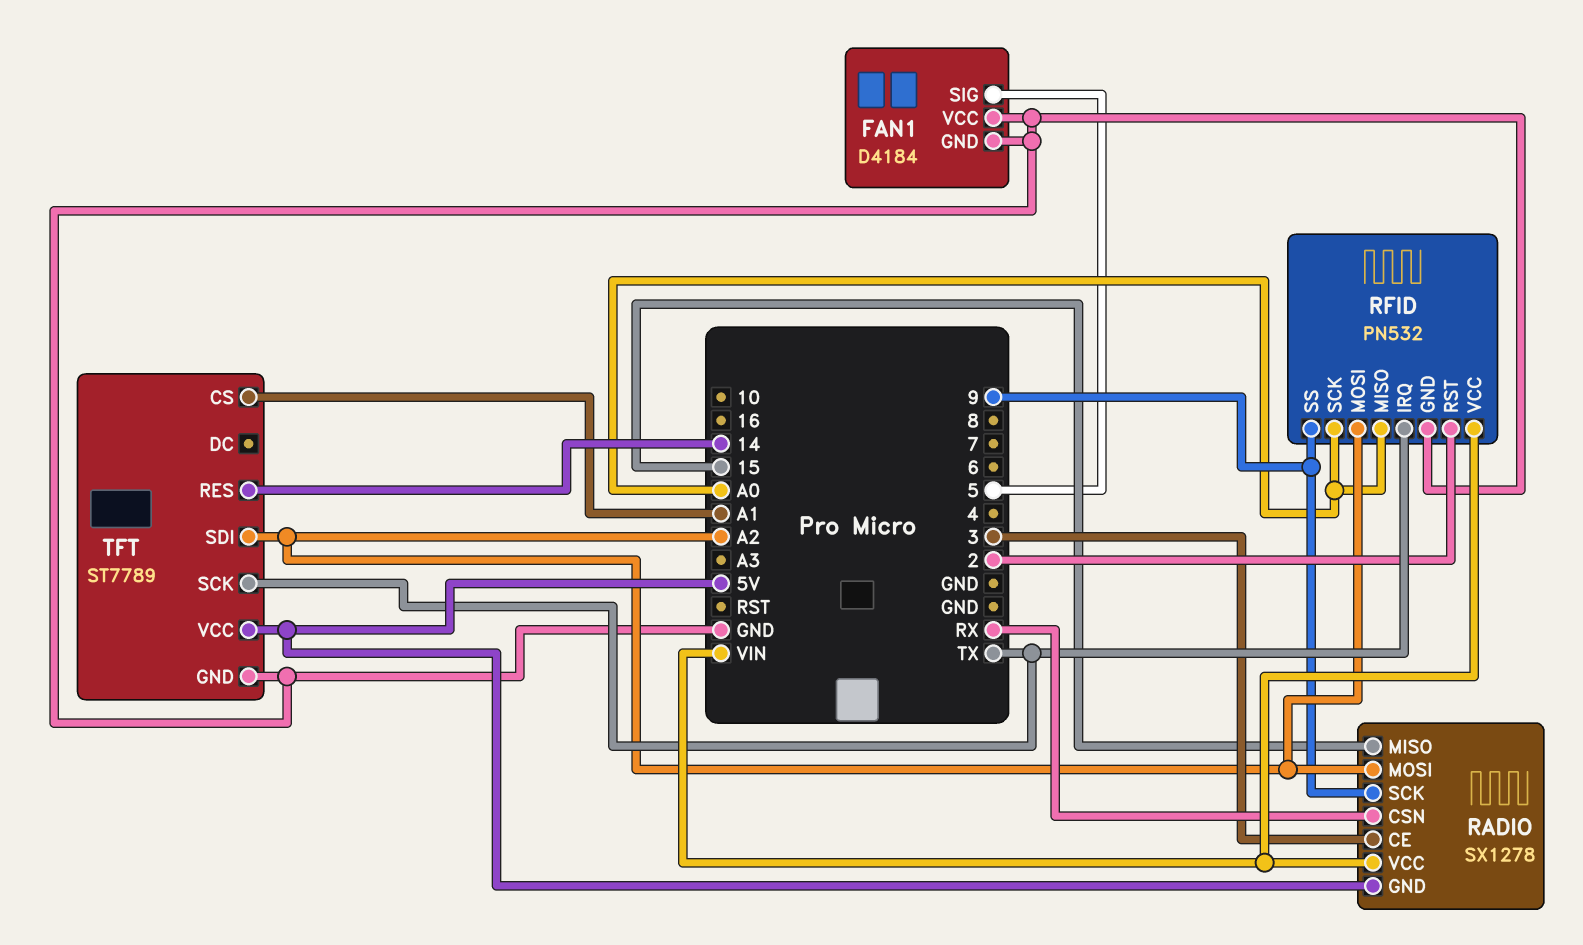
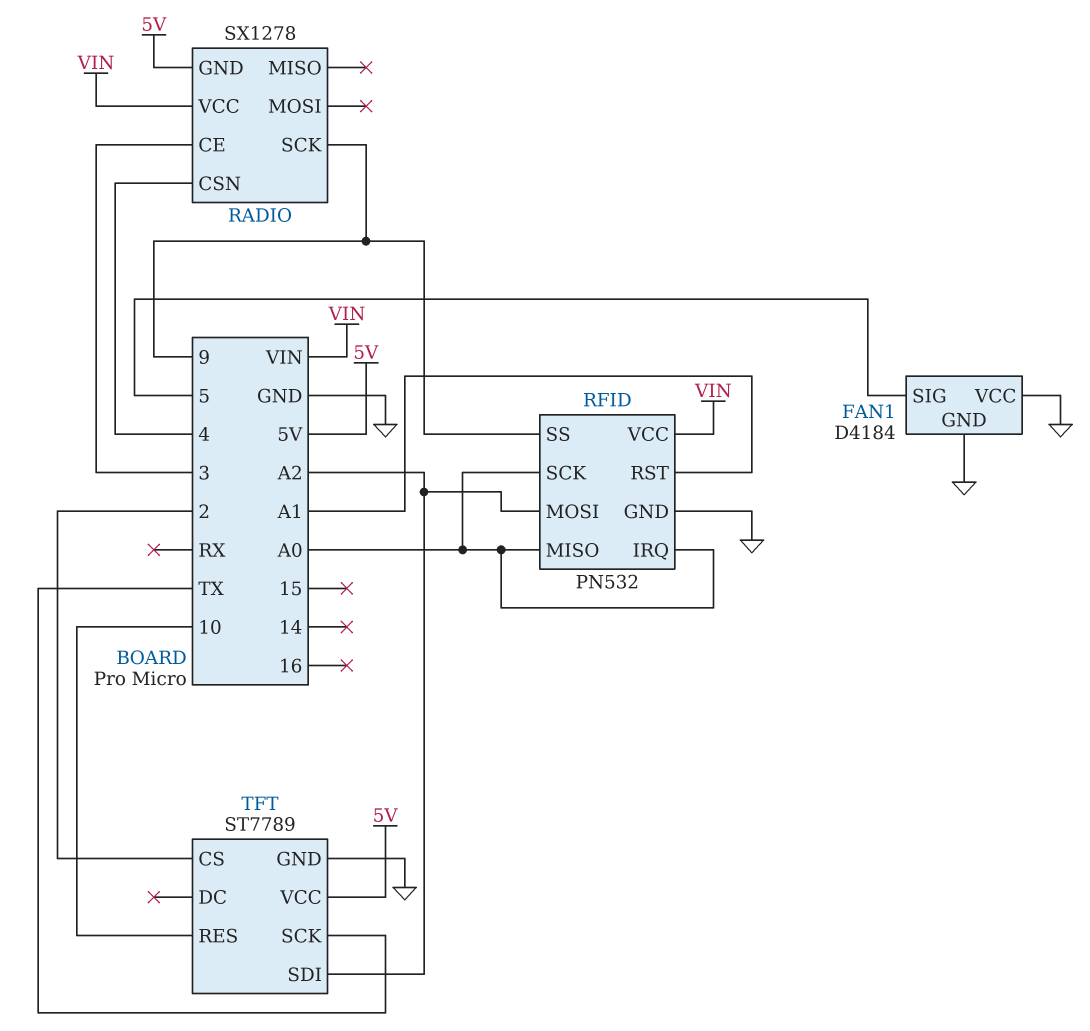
RADIO pin CSN: RX -> 4
RADIO pin MISO: 15 -> none
RADIO pin MOSI: A2 -> none
RFID pin IRQ: TX -> A0
RFID pin RST: 2 -> A1
TFT pin CS: A1 -> 2
TFT pin RES: 14 -> 10

